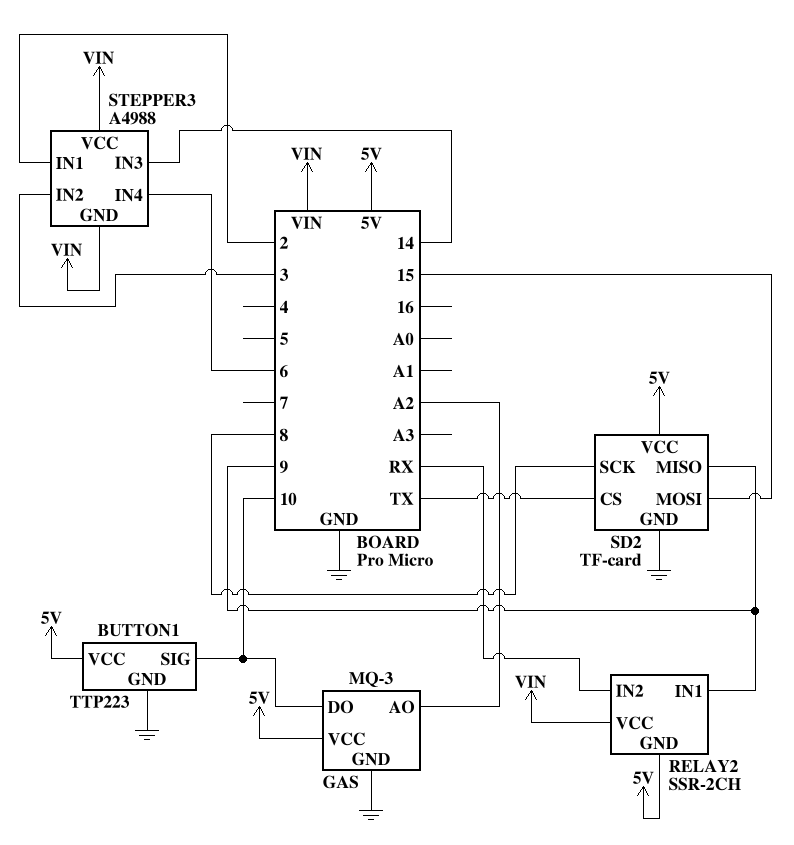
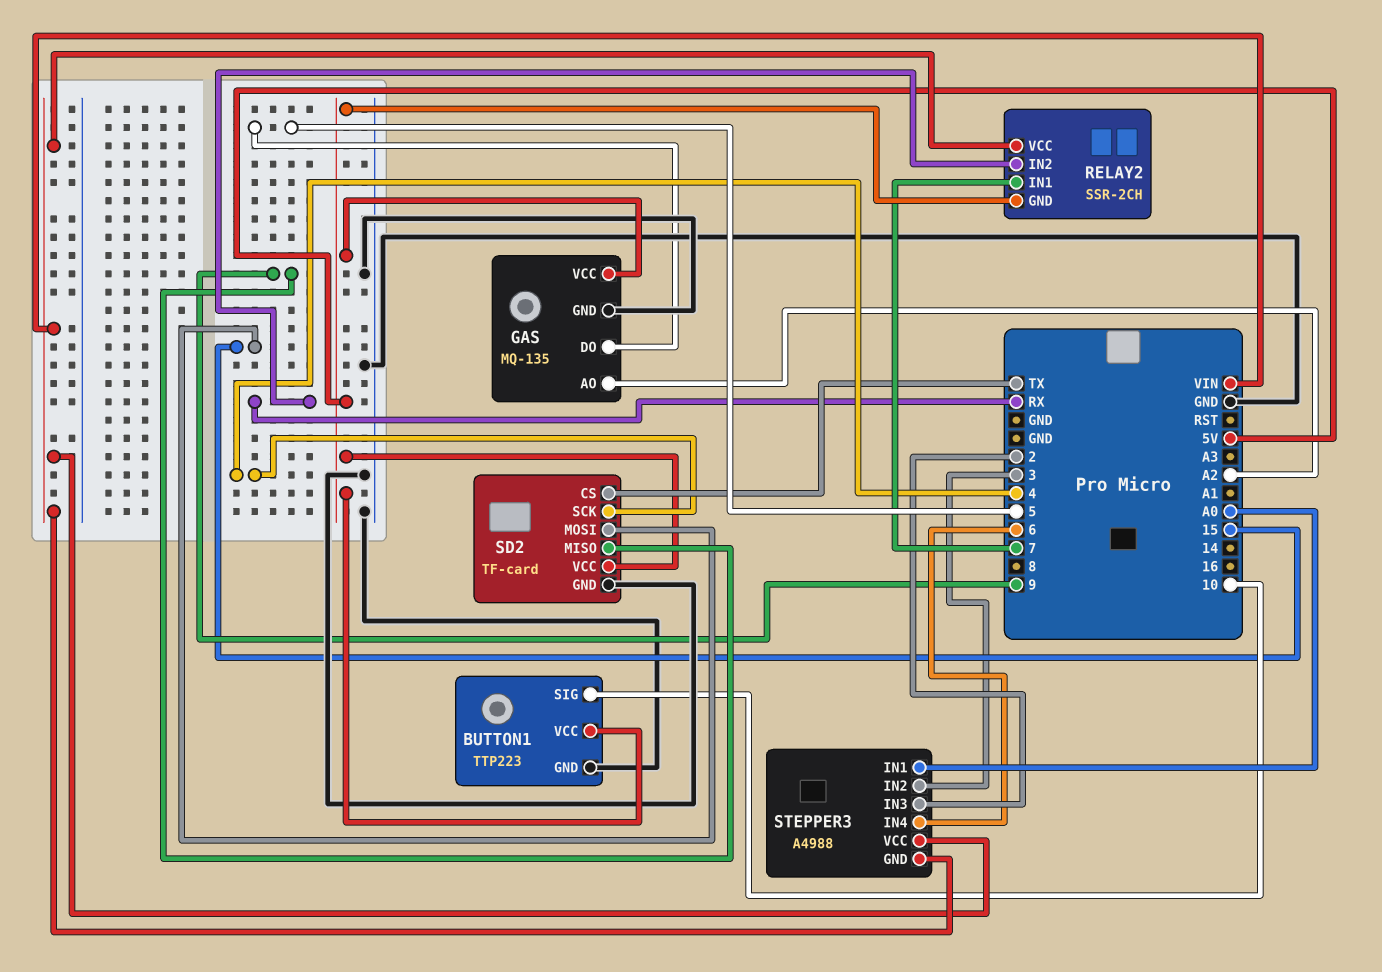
GAS: MQ-3 -> MQ-135
GAS pin DO: 10 -> 5
RELAY2 pin IN1: 9 -> 7
SD2 pin SCK: 8 -> 4
STEPPER3 pin IN1: 2 -> A0
STEPPER3 pin IN3: 14 -> 2

